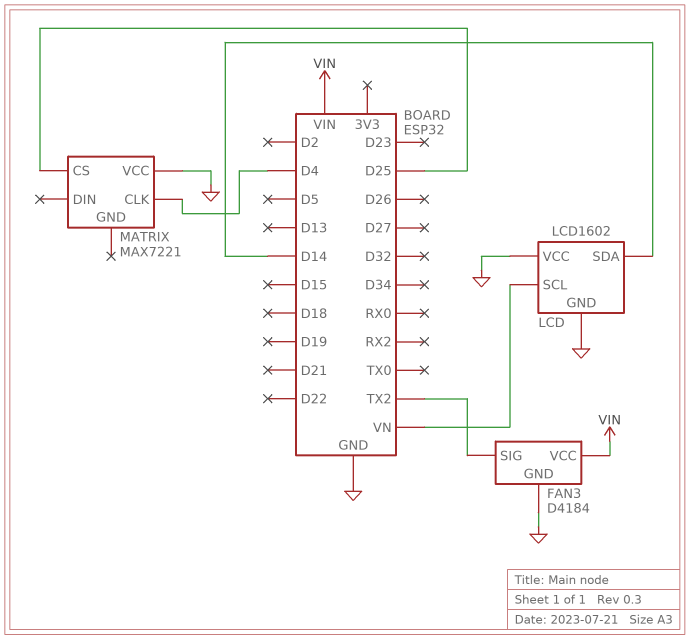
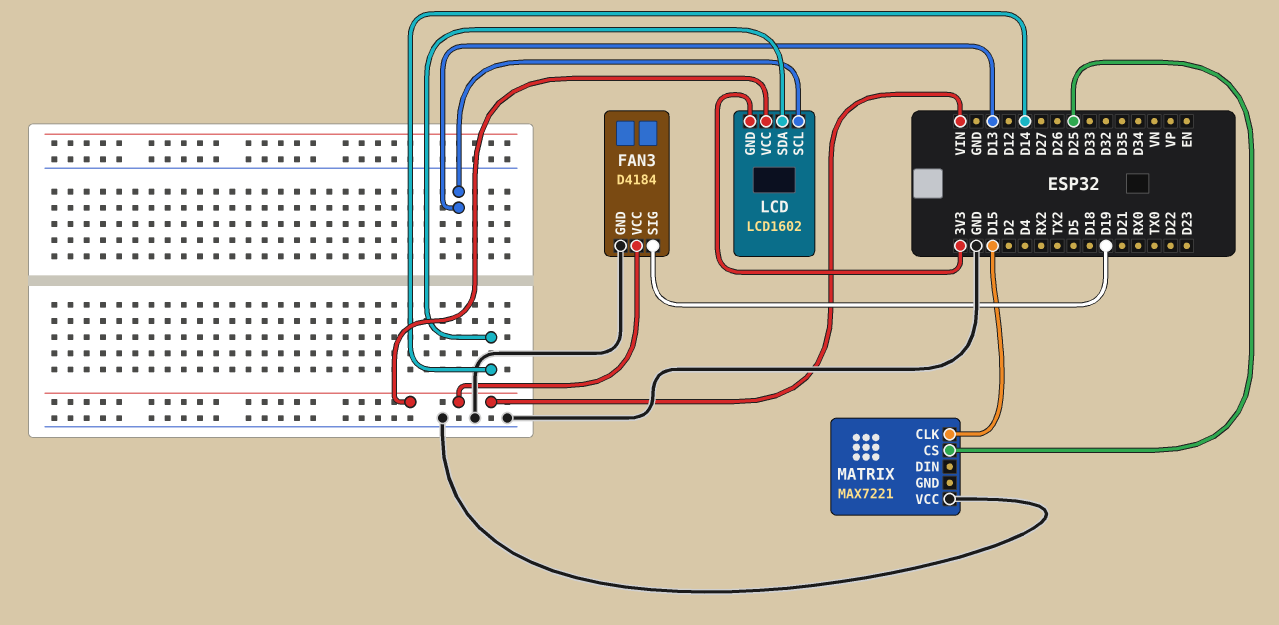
FAN3 pin SIG: TX2 -> D19
LCD pin GND: GND -> 3V3
LCD pin SCL: VN -> D13
LCD pin VCC: GND -> VIN
MATRIX pin CLK: D4 -> D15

